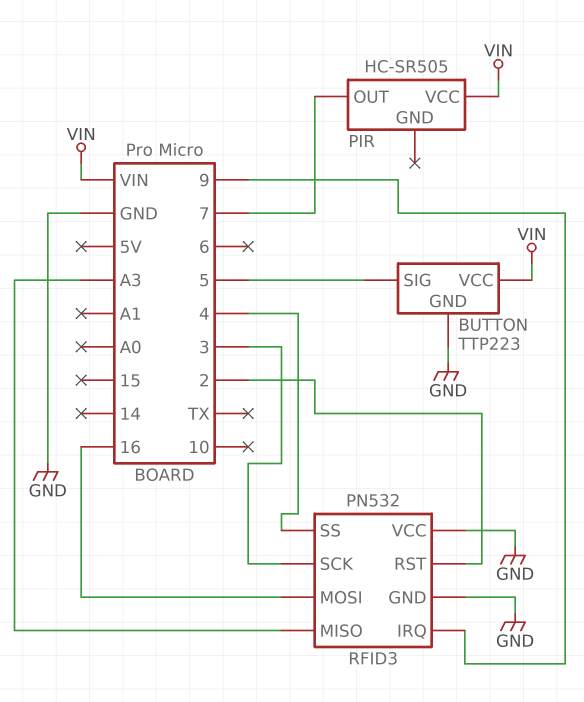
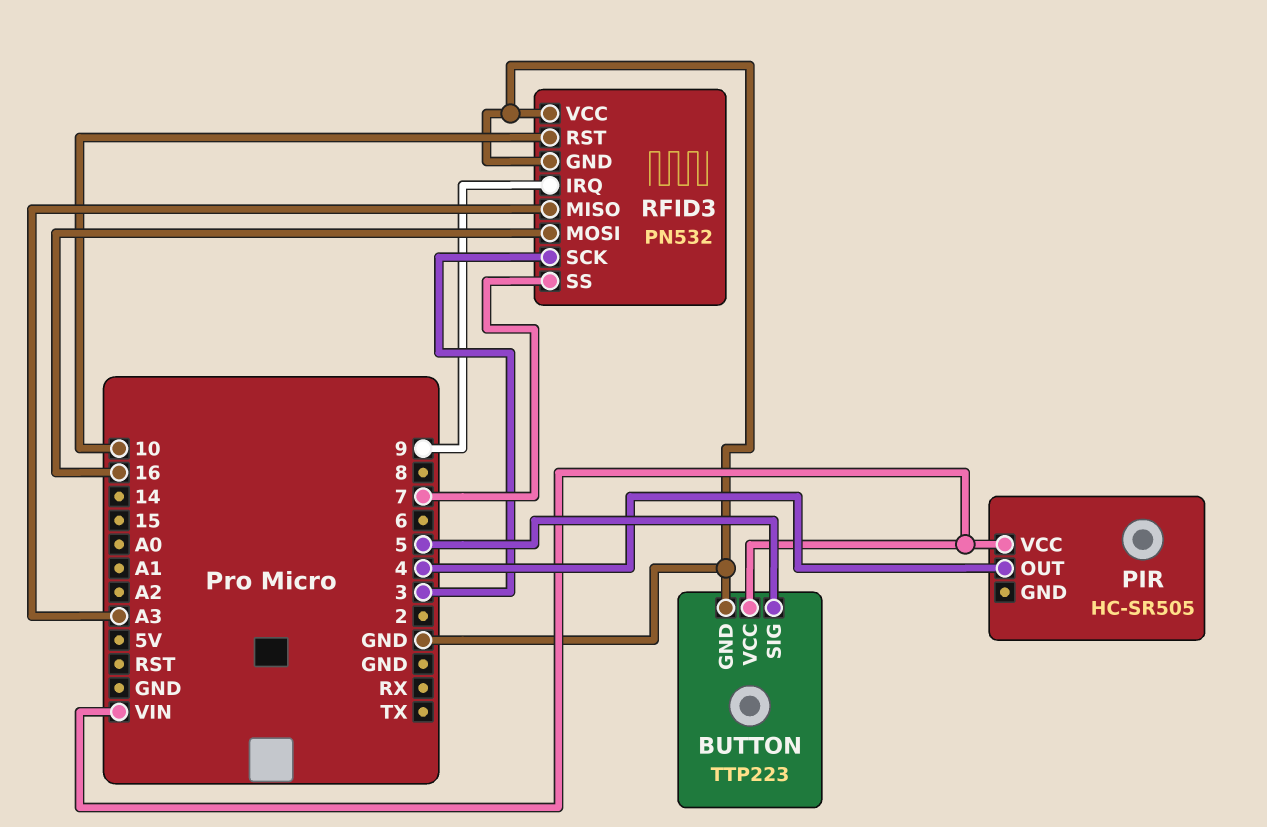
PIR pin OUT: 7 -> 4
RFID3 pin RST: 2 -> 10
RFID3 pin SS: 4 -> 7

